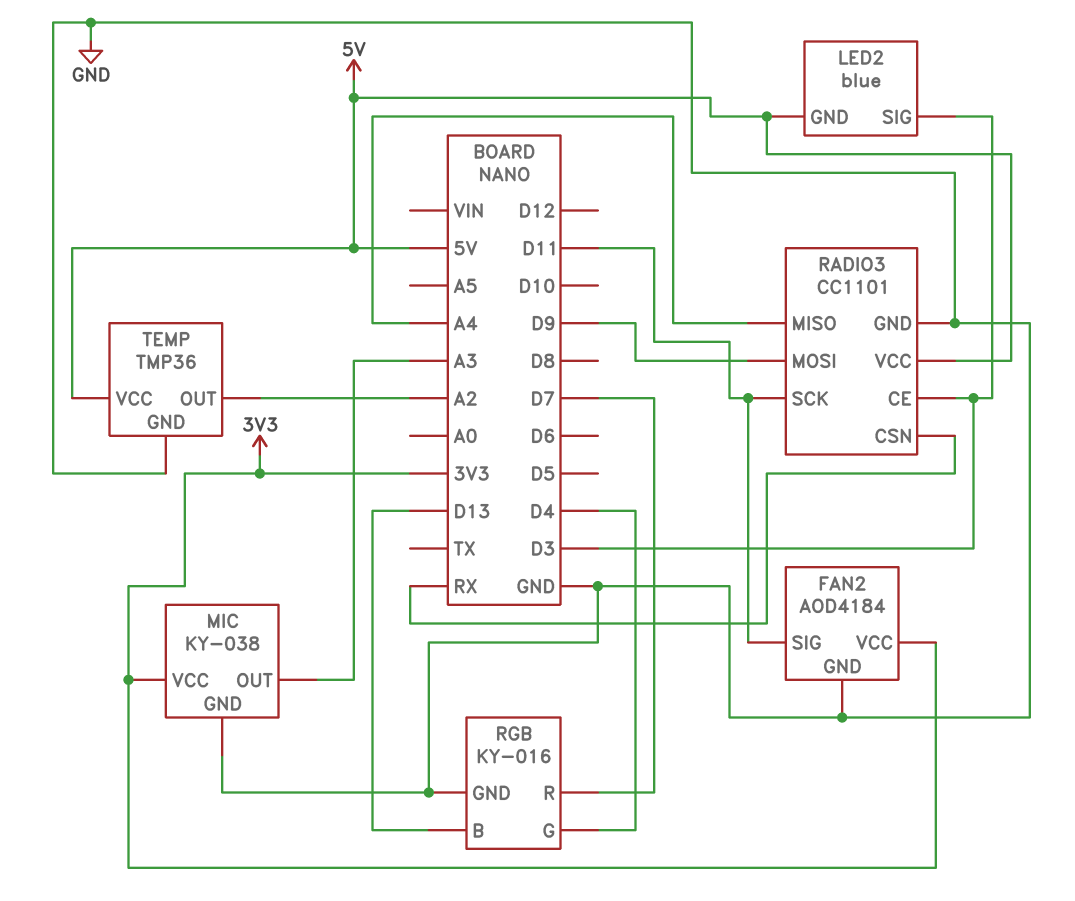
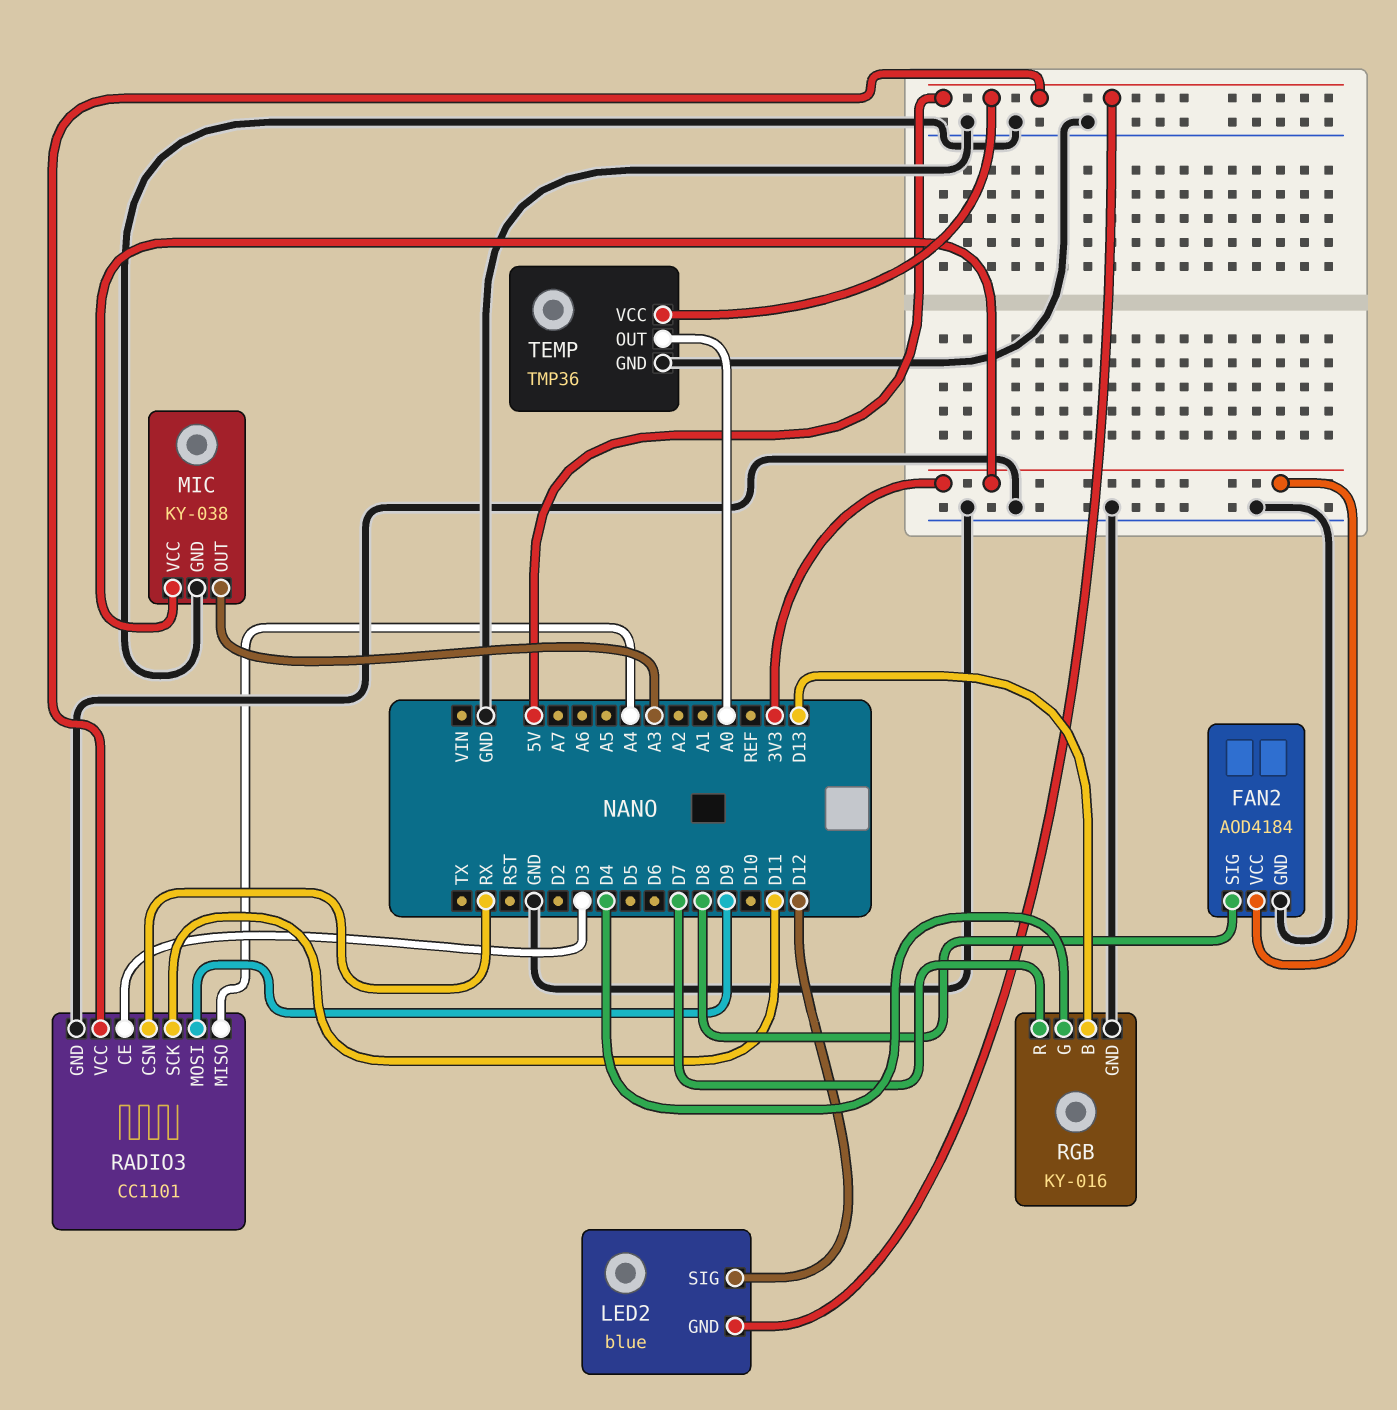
FAN2 pin SIG: D11 -> D8
LED2 pin SIG: D3 -> D12
TEMP pin OUT: A2 -> A0

